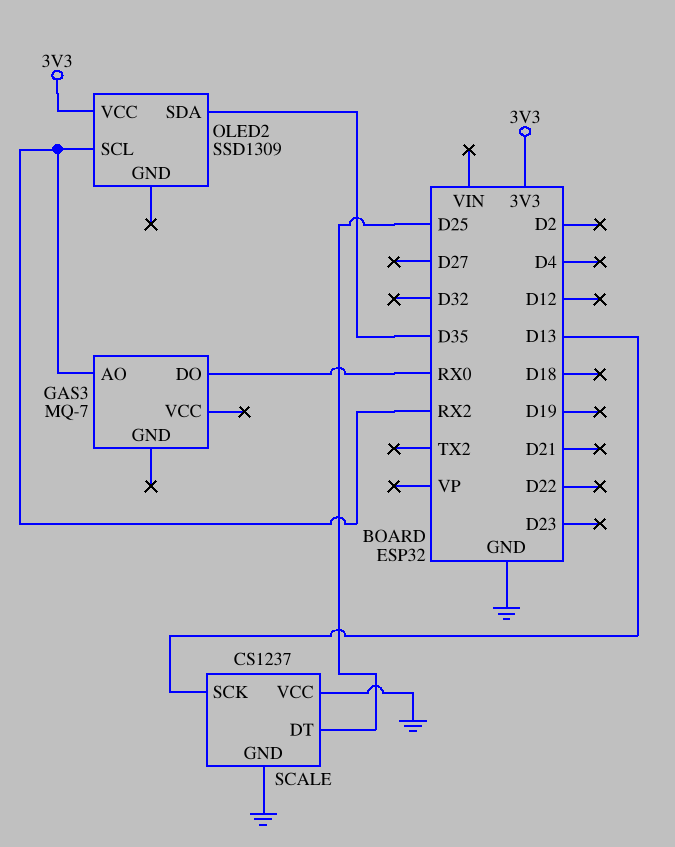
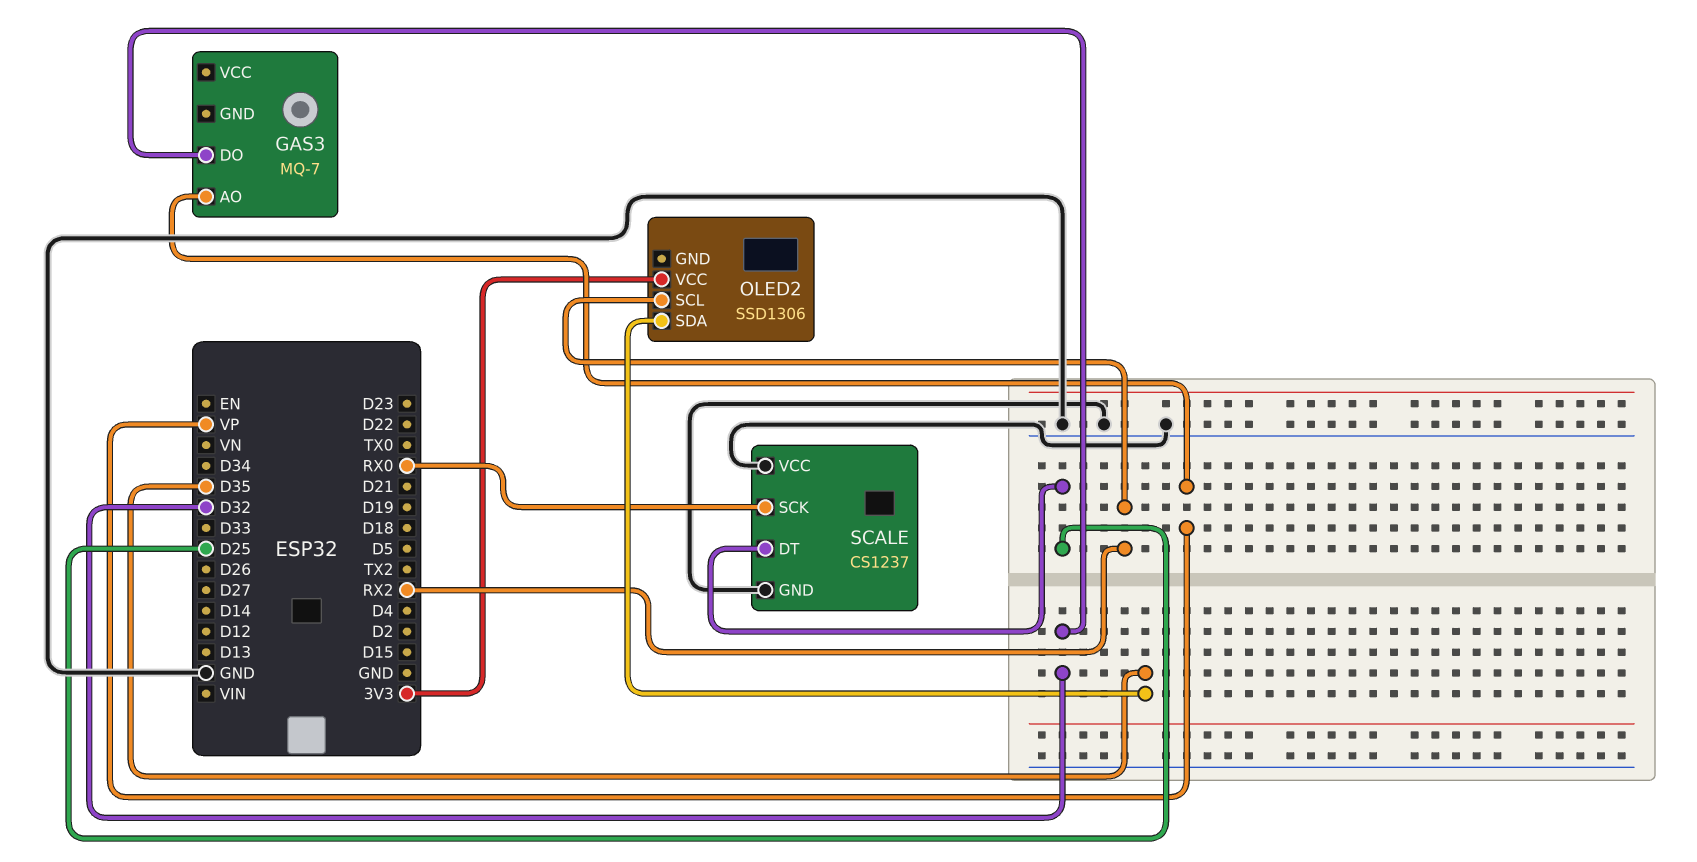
GAS3 pin AO: RX2 -> VP
GAS3 pin DO: RX0 -> D32
OLED2: SSD1309 -> SSD1306
SCALE pin SCK: D13 -> RX0

